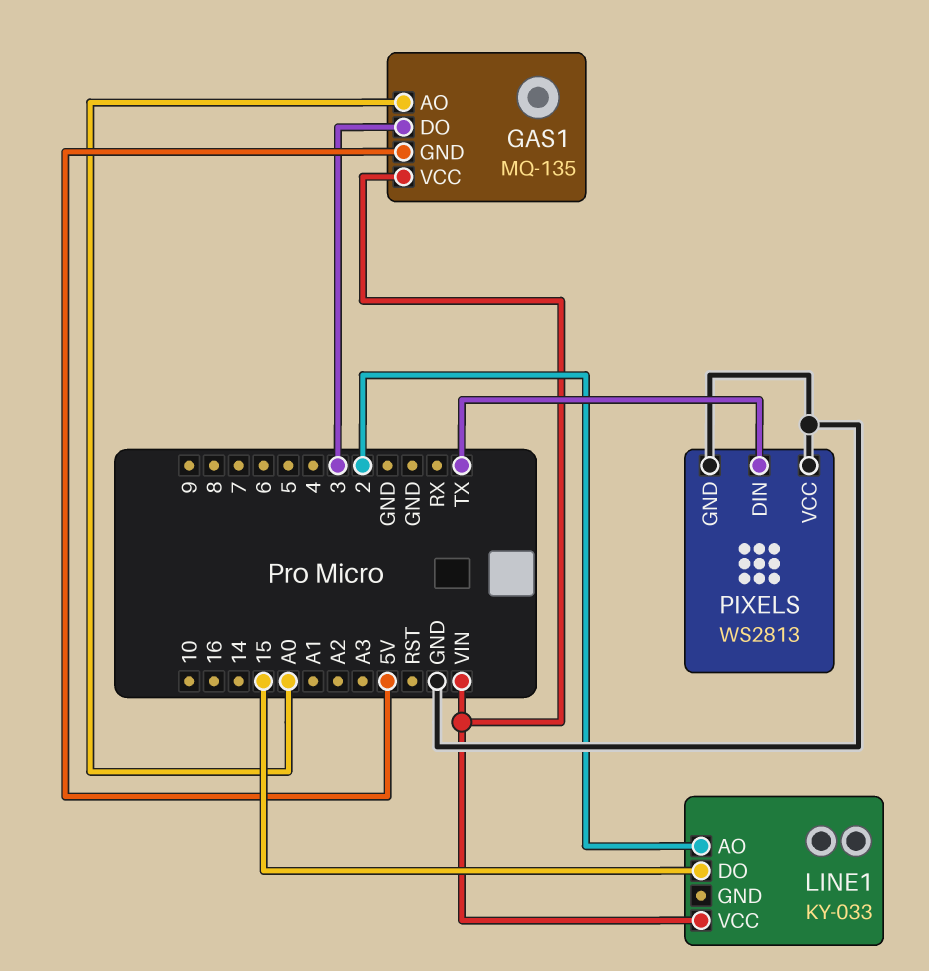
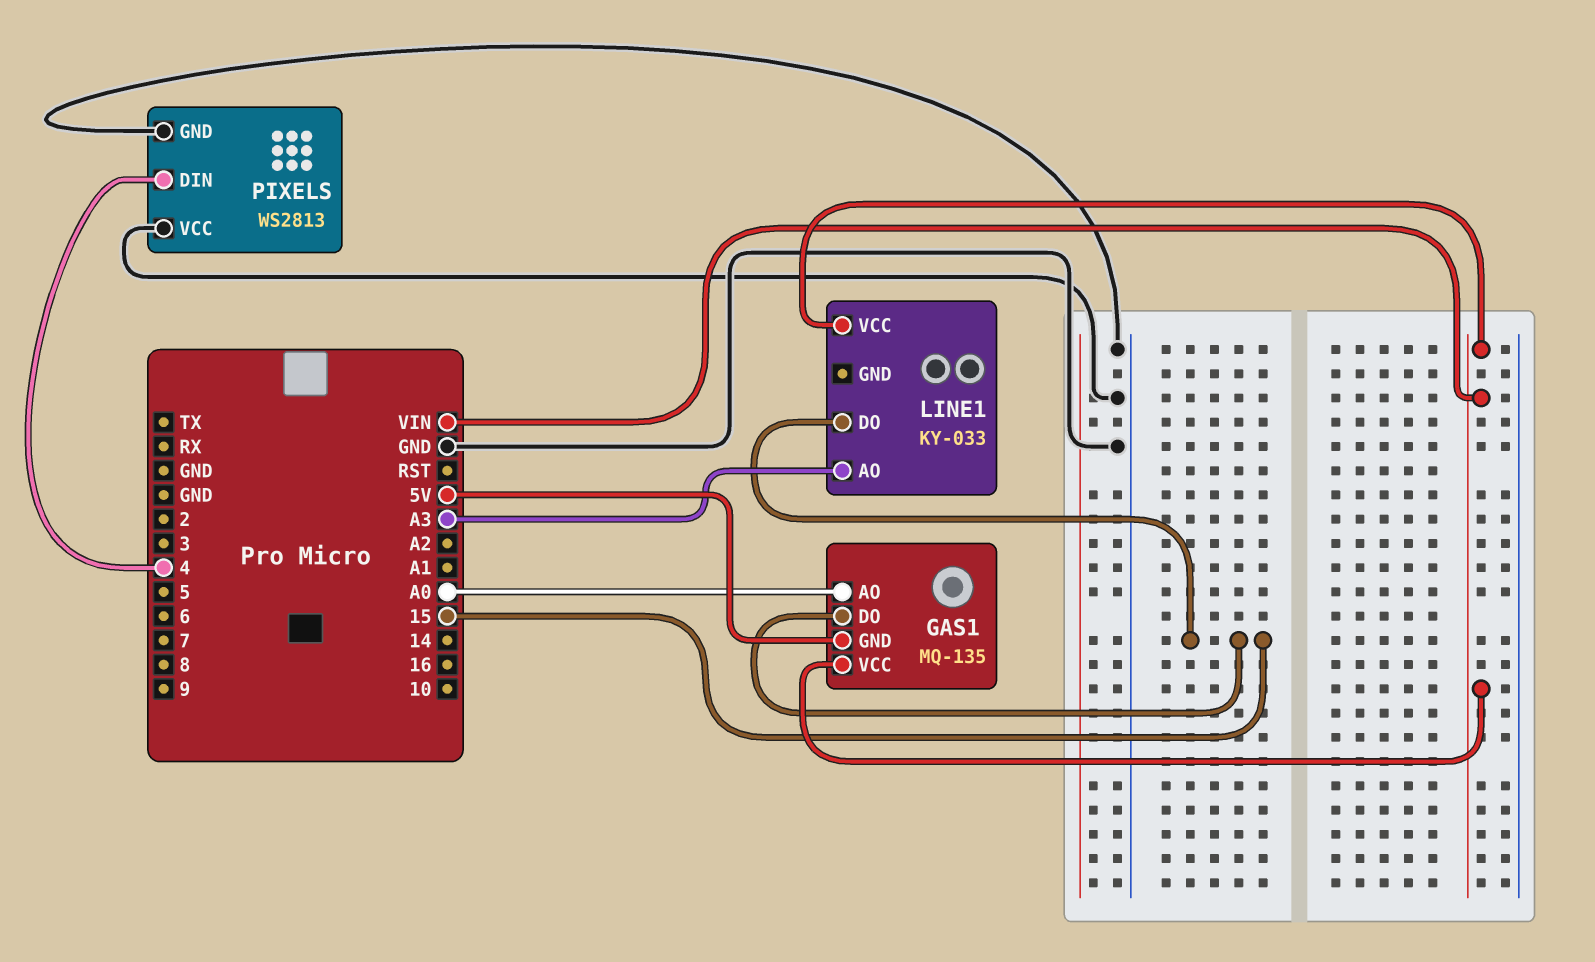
GAS1 pin DO: 3 -> 15
LINE1 pin AO: 2 -> A3
PIXELS pin DIN: TX -> 4

